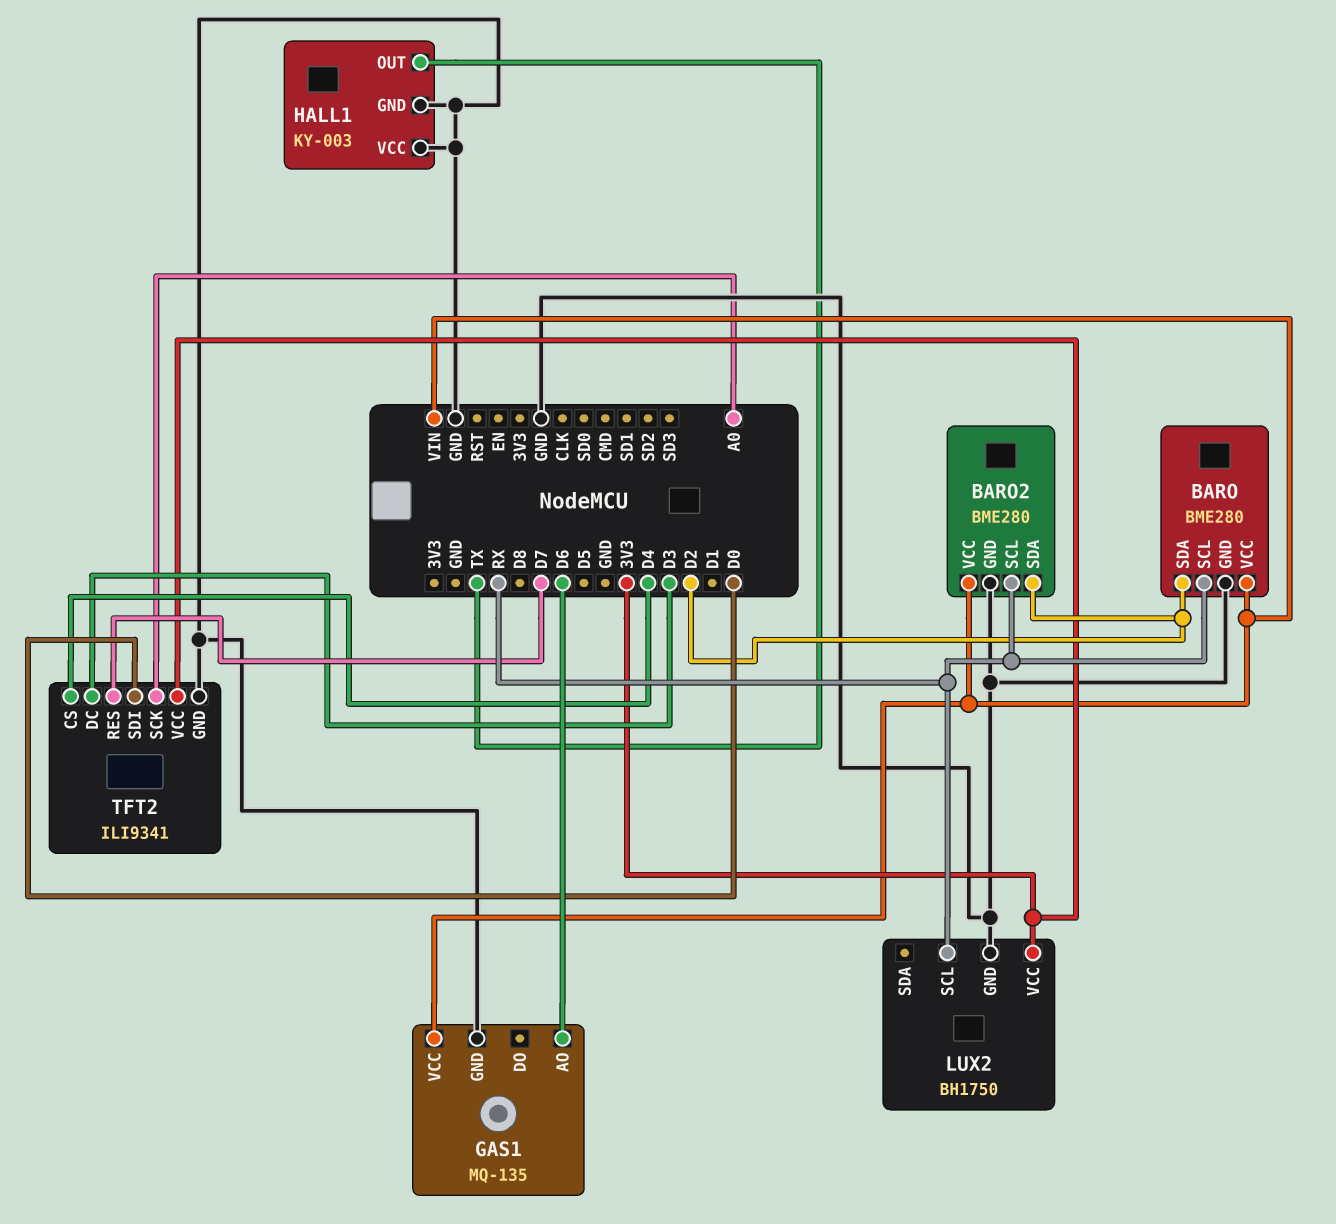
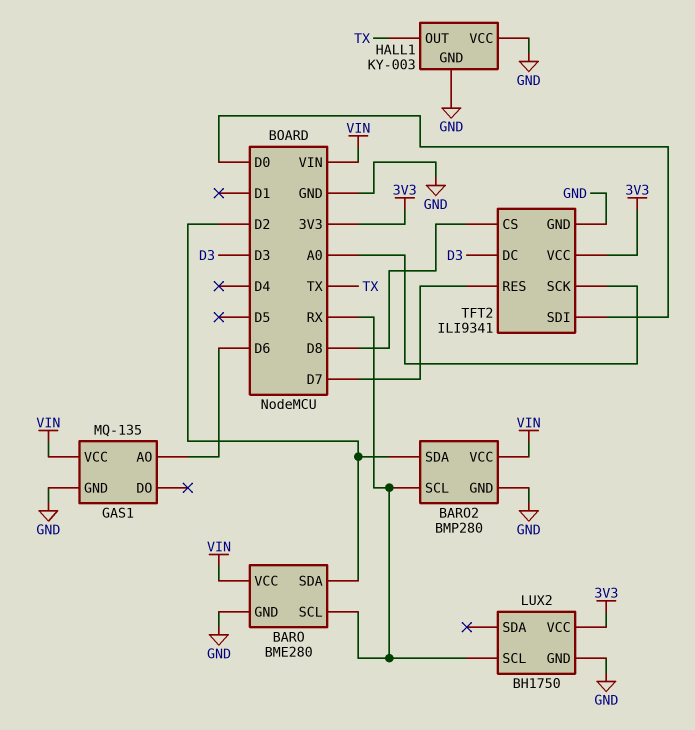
BARO2: BME280 -> BMP280
TFT2 pin CS: D4 -> D8

